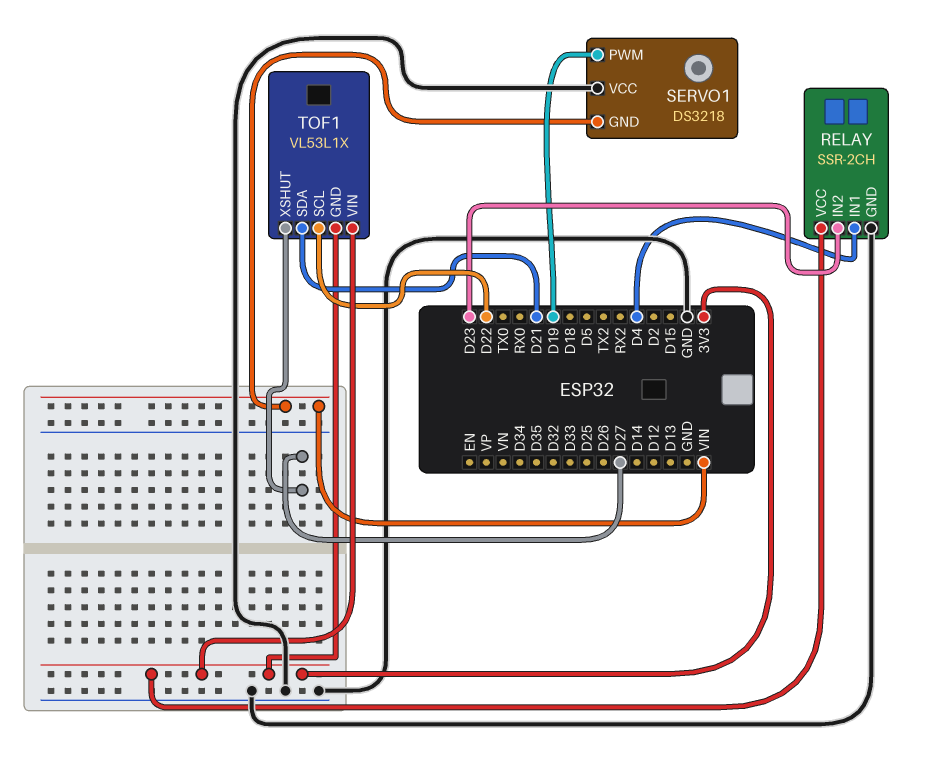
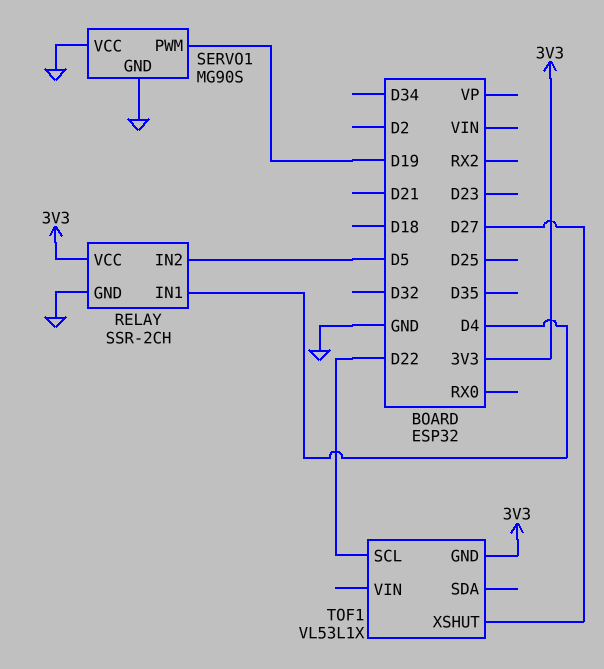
RELAY pin IN2: D23 -> D5
SERVO1: DS3218 -> MG90S
SERVO1 pin GND: VIN -> GND
TOF1 pin SDA: D21 -> none
TOF1 pin VIN: 3V3 -> none

